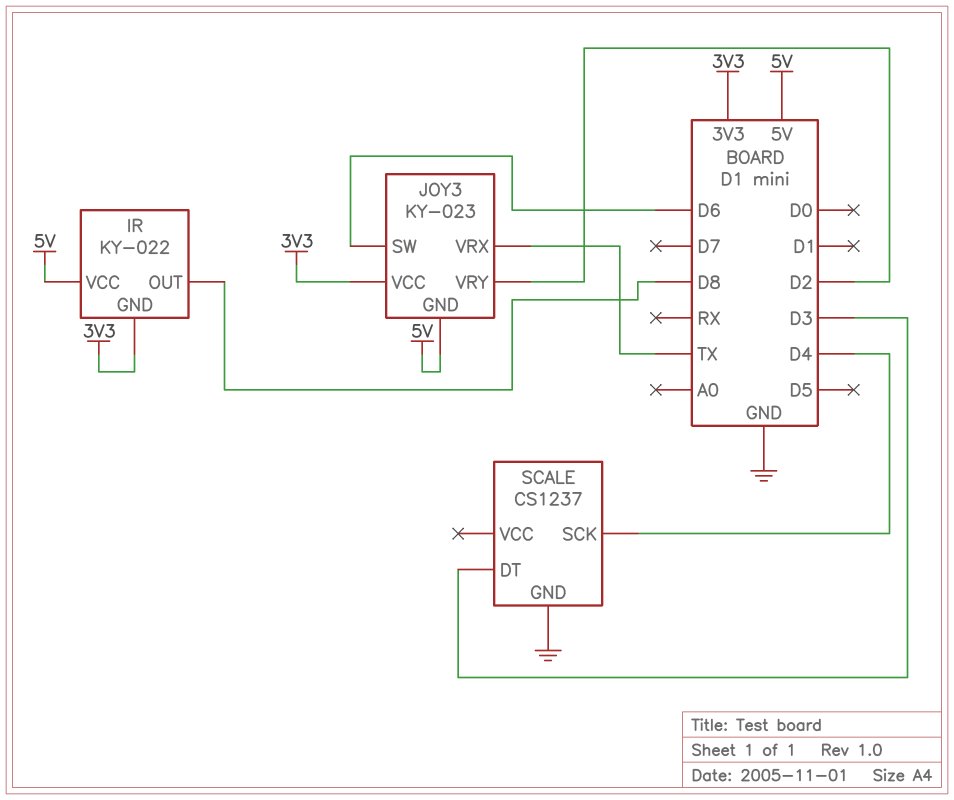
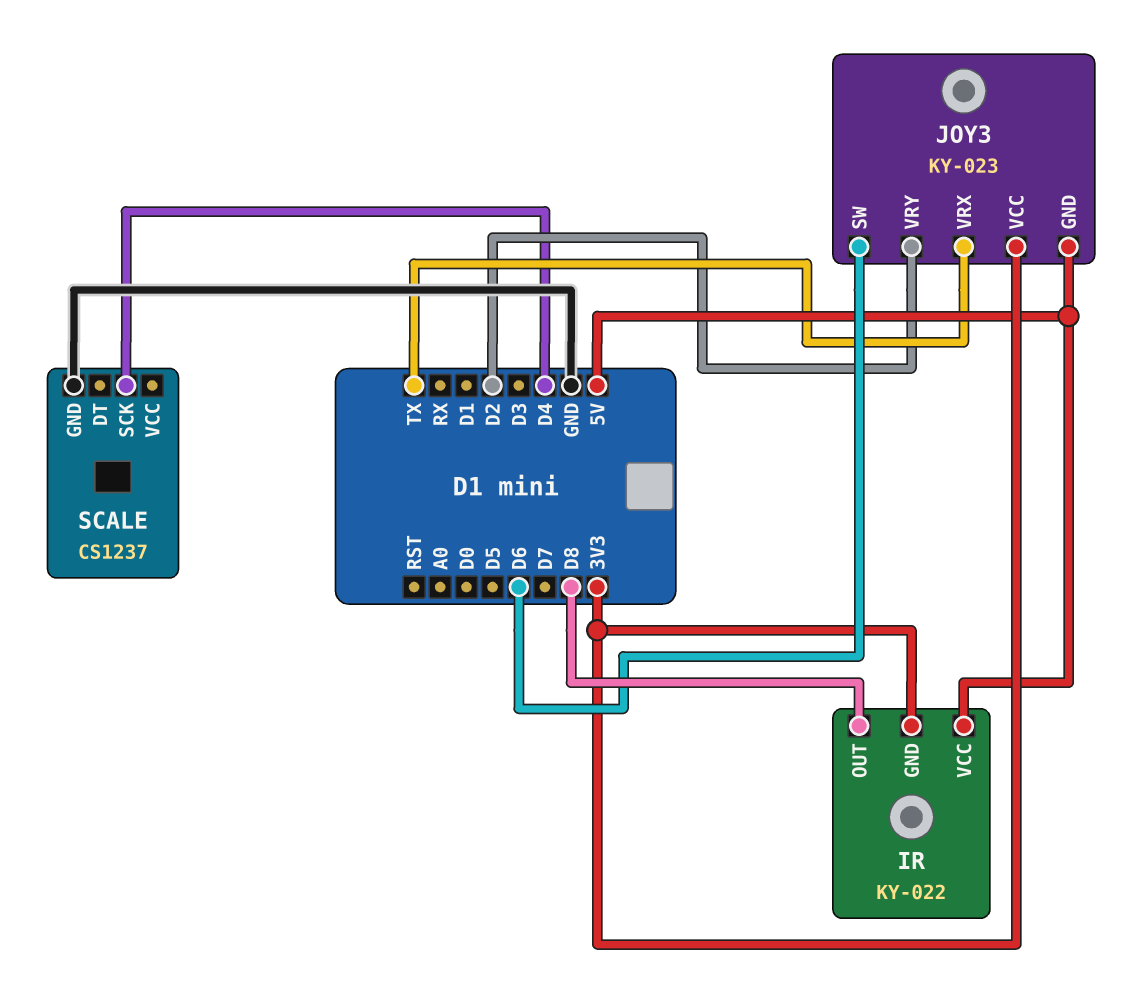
SCALE pin DT: D3 -> none

